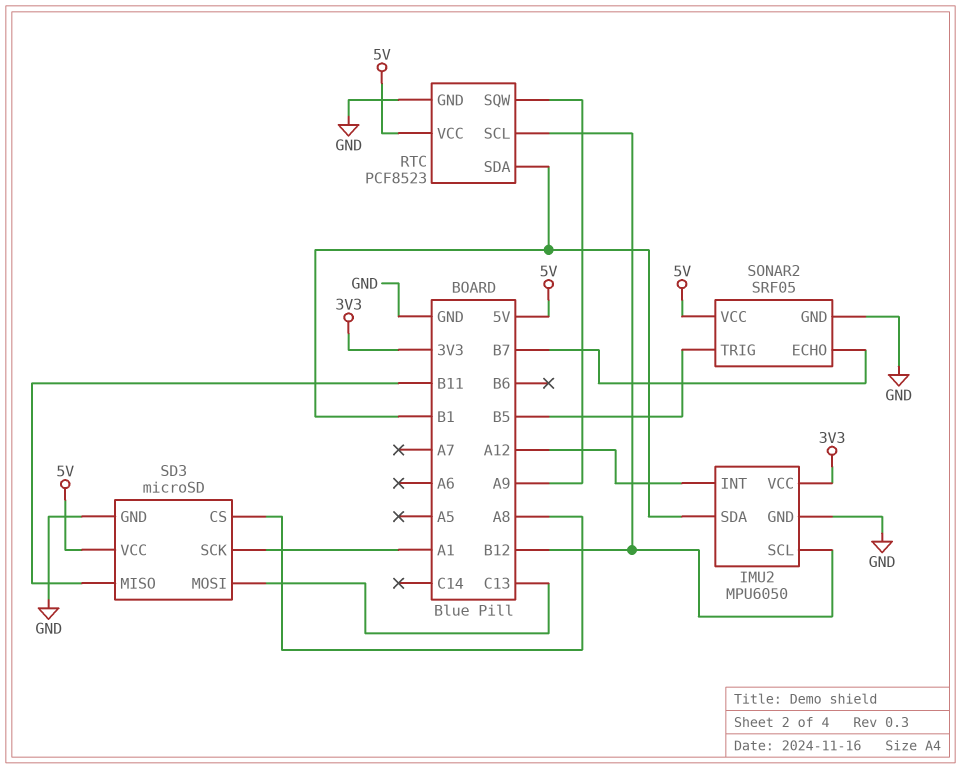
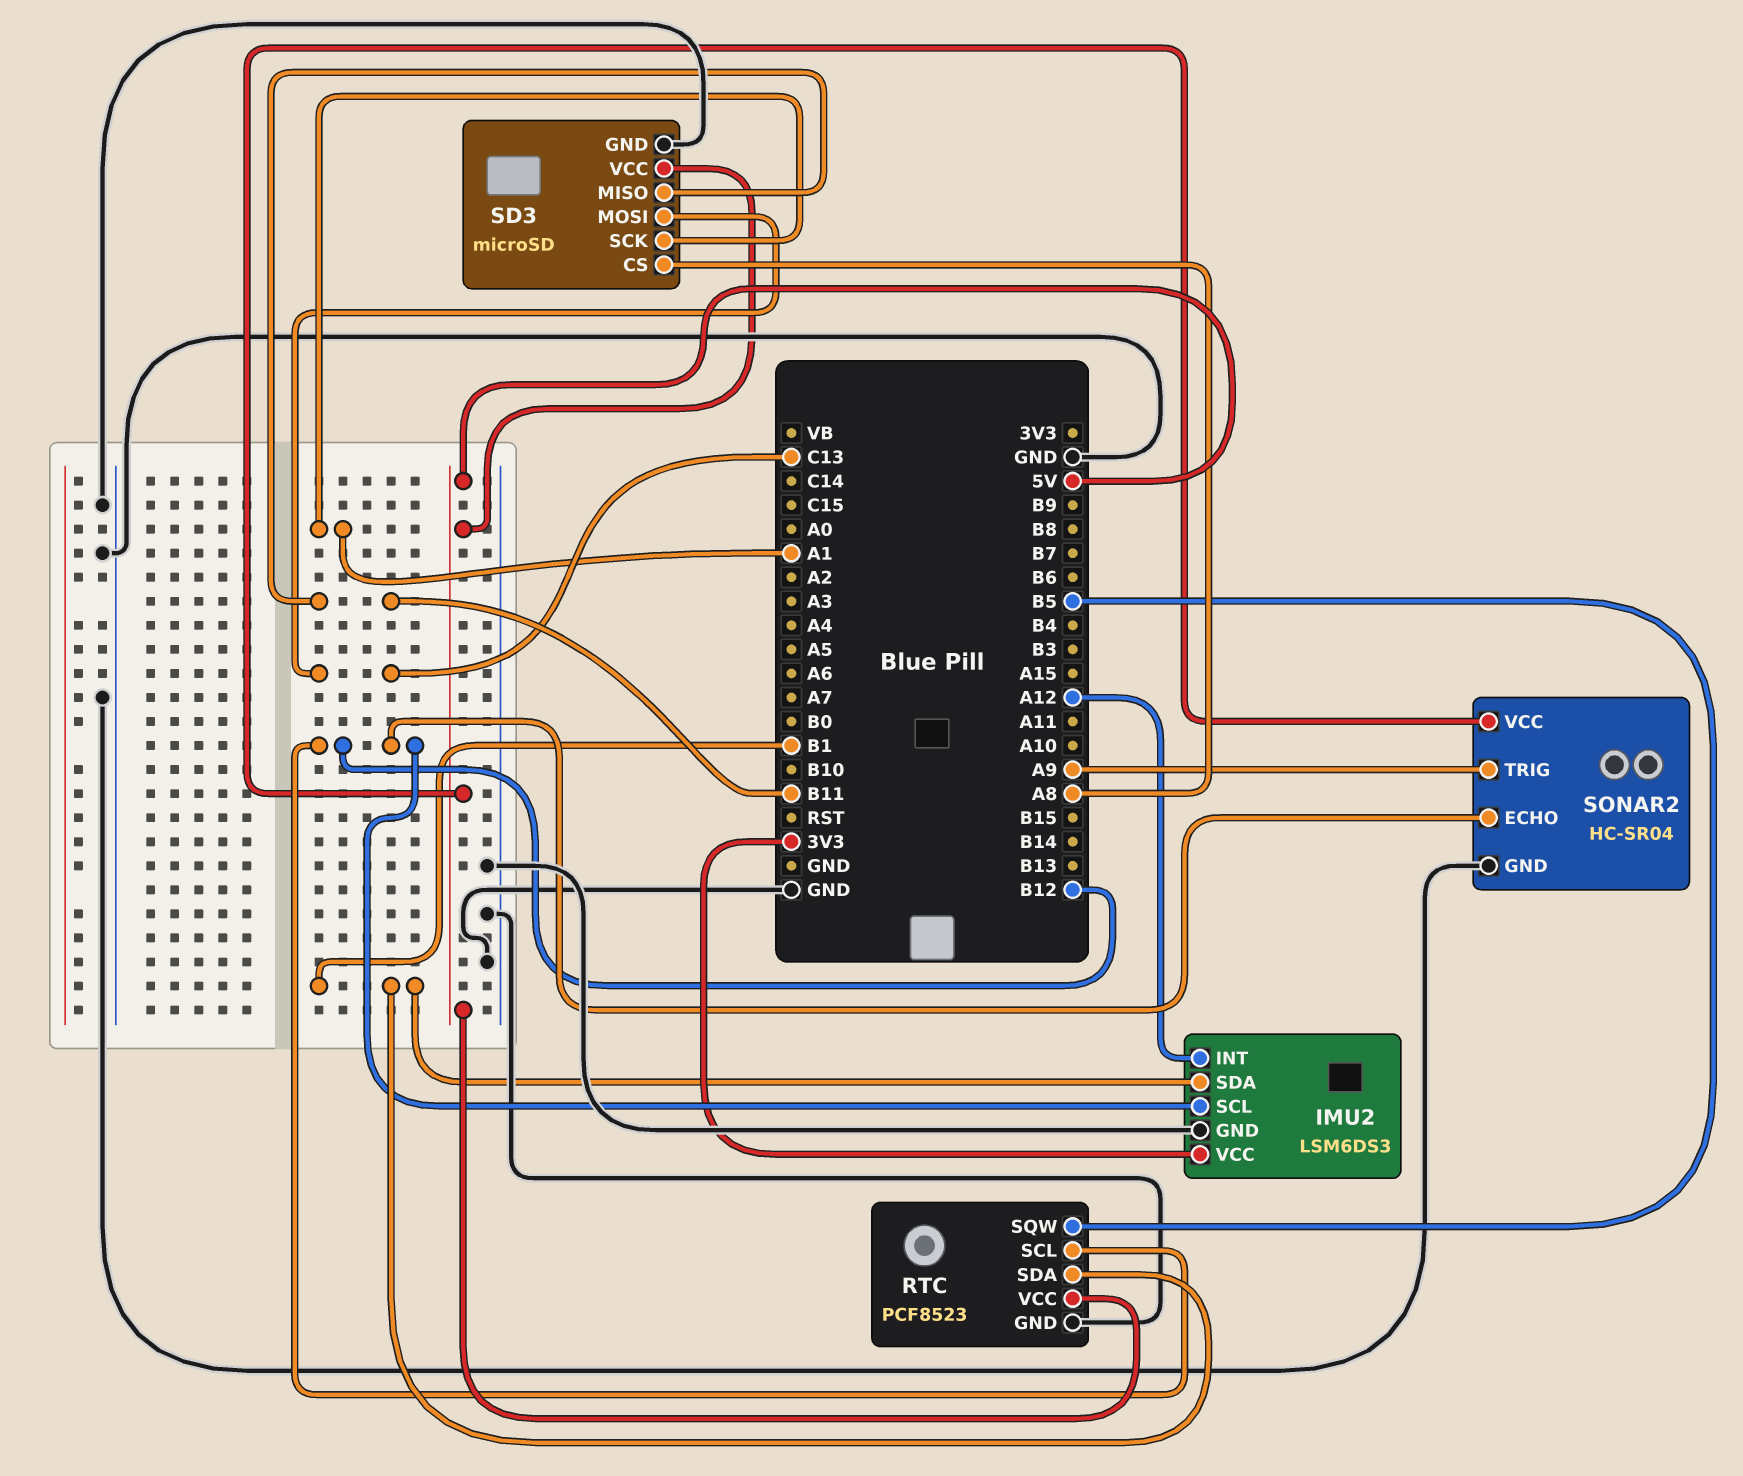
IMU2: MPU6050 -> LSM6DS3
RTC pin SQW: A9 -> B5
SONAR2: SRF05 -> HC-SR04
SONAR2 pin ECHO: B7 -> B12
SONAR2 pin TRIG: B5 -> A9

